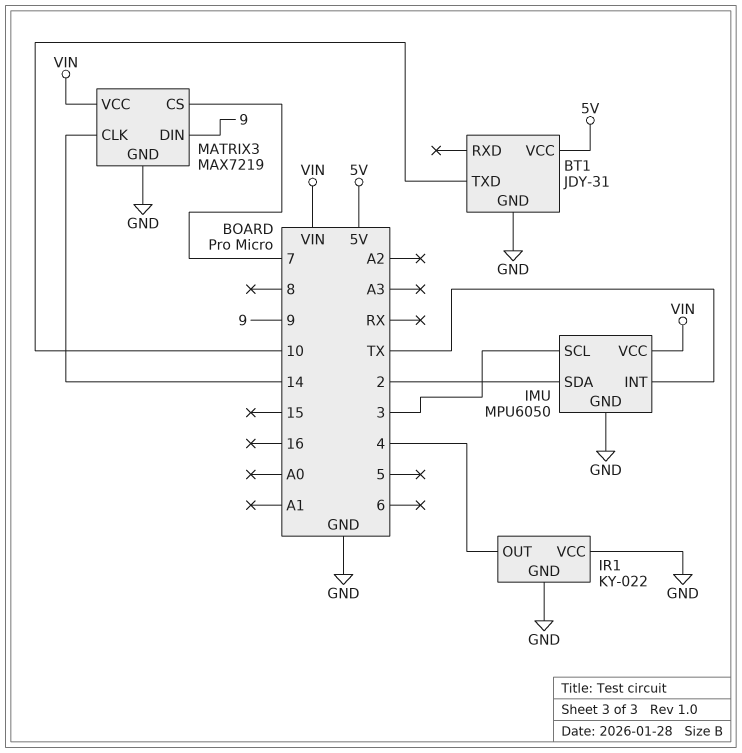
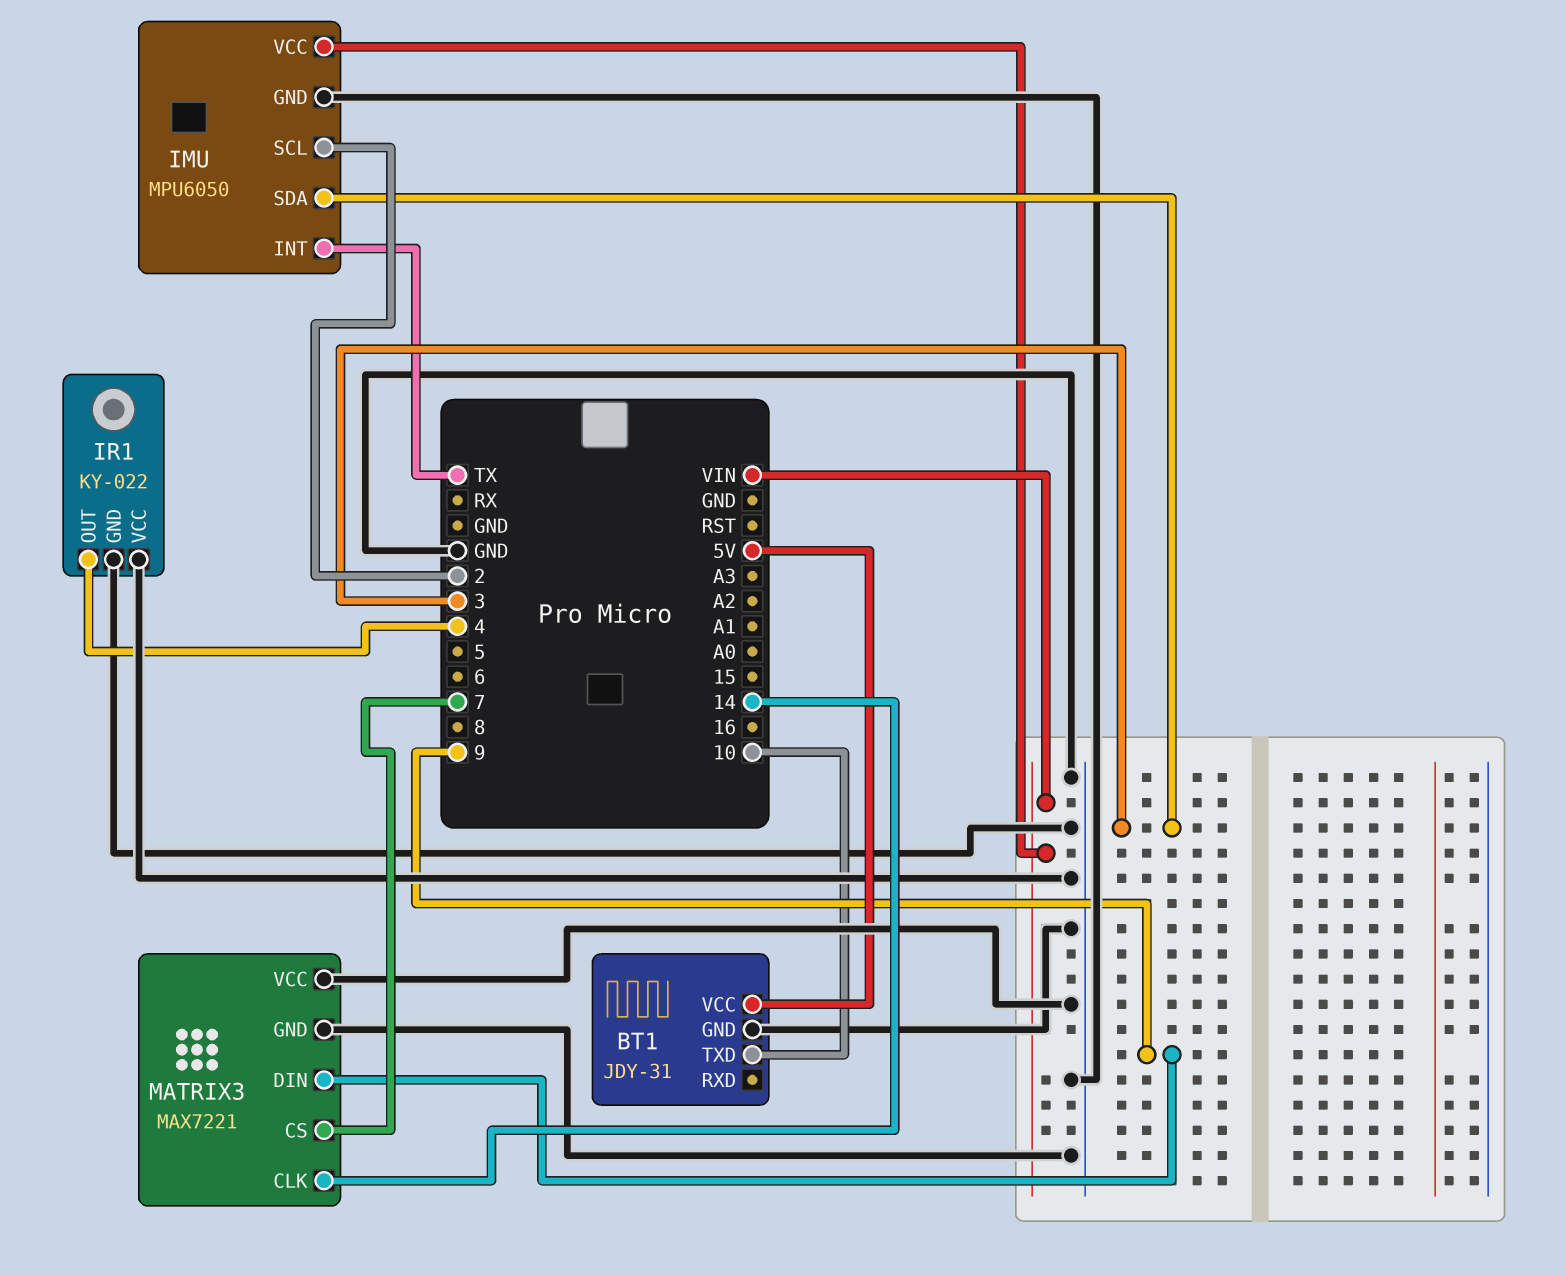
IMU pin SCL: 3 -> 2
IMU pin SDA: 2 -> 3
MATRIX3: MAX7219 -> MAX7221
MATRIX3 pin VCC: VIN -> GND

